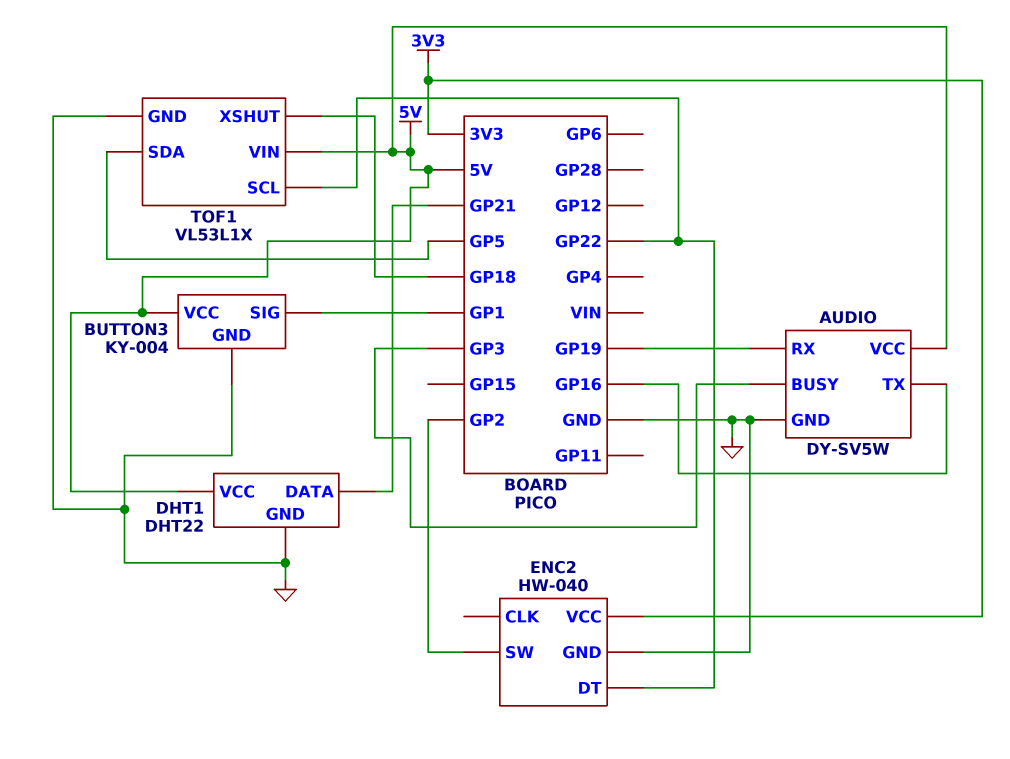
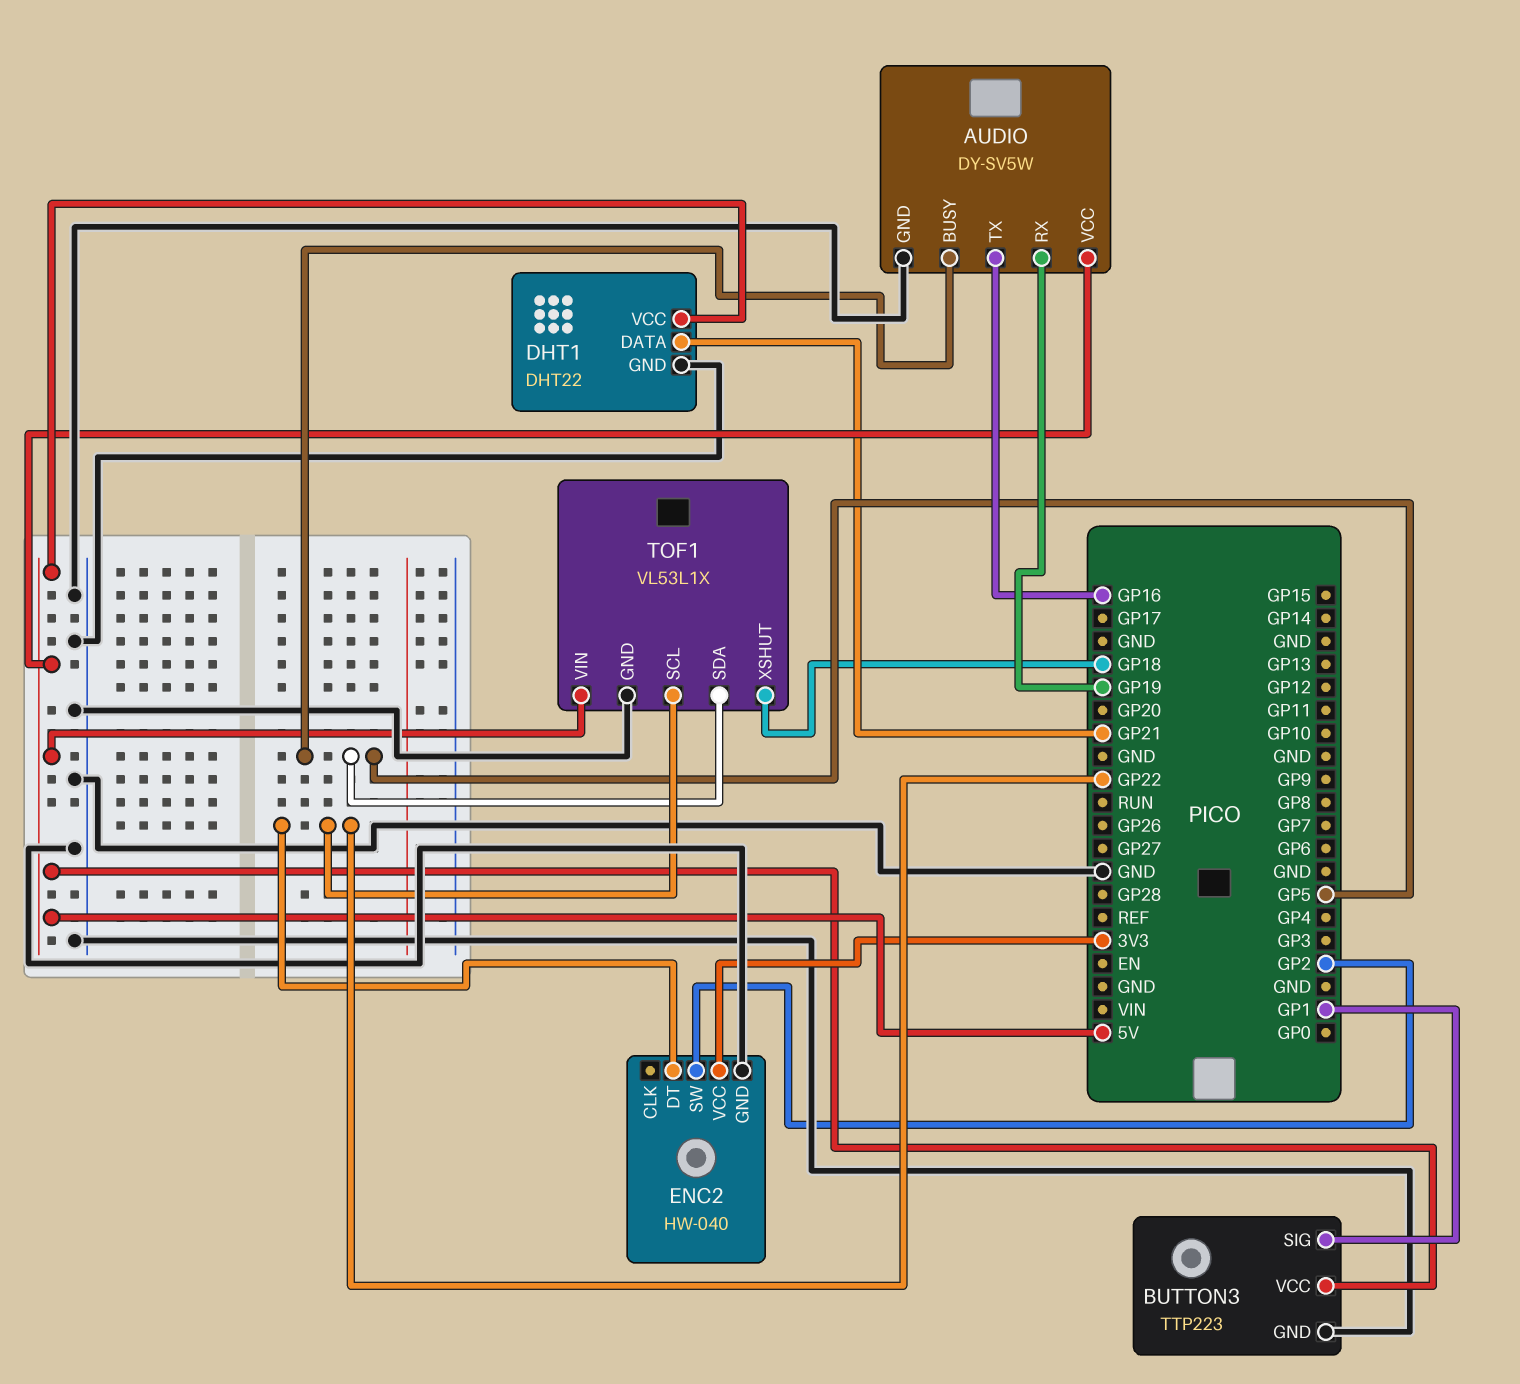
AUDIO pin BUSY: GP3 -> GP5
BUTTON3: KY-004 -> TTP223

